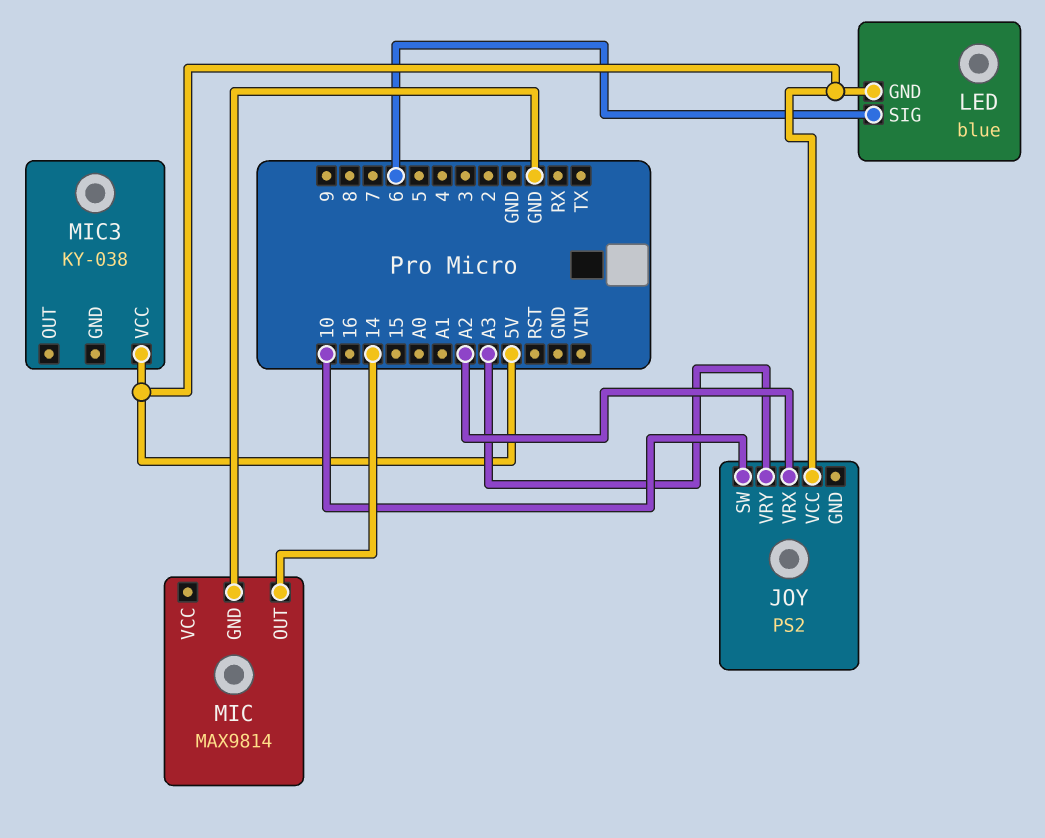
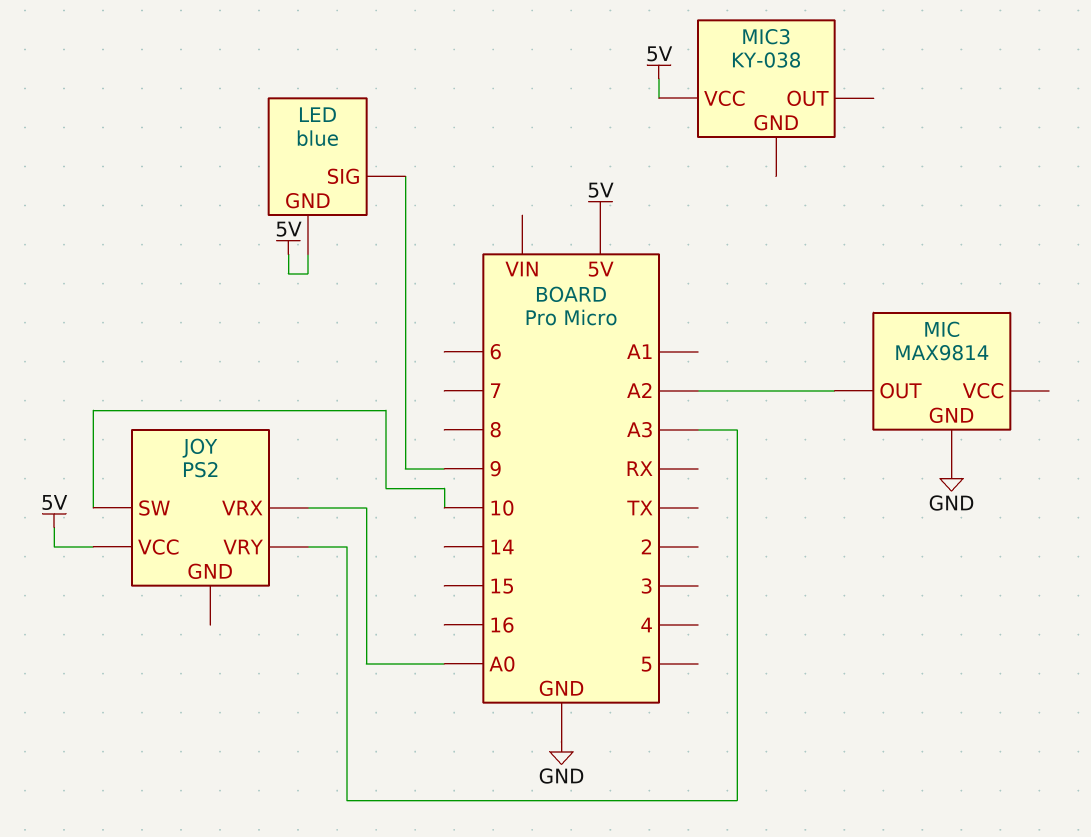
JOY pin VRX: A2 -> A0
LED pin SIG: 6 -> 9
MIC pin OUT: 14 -> A2

